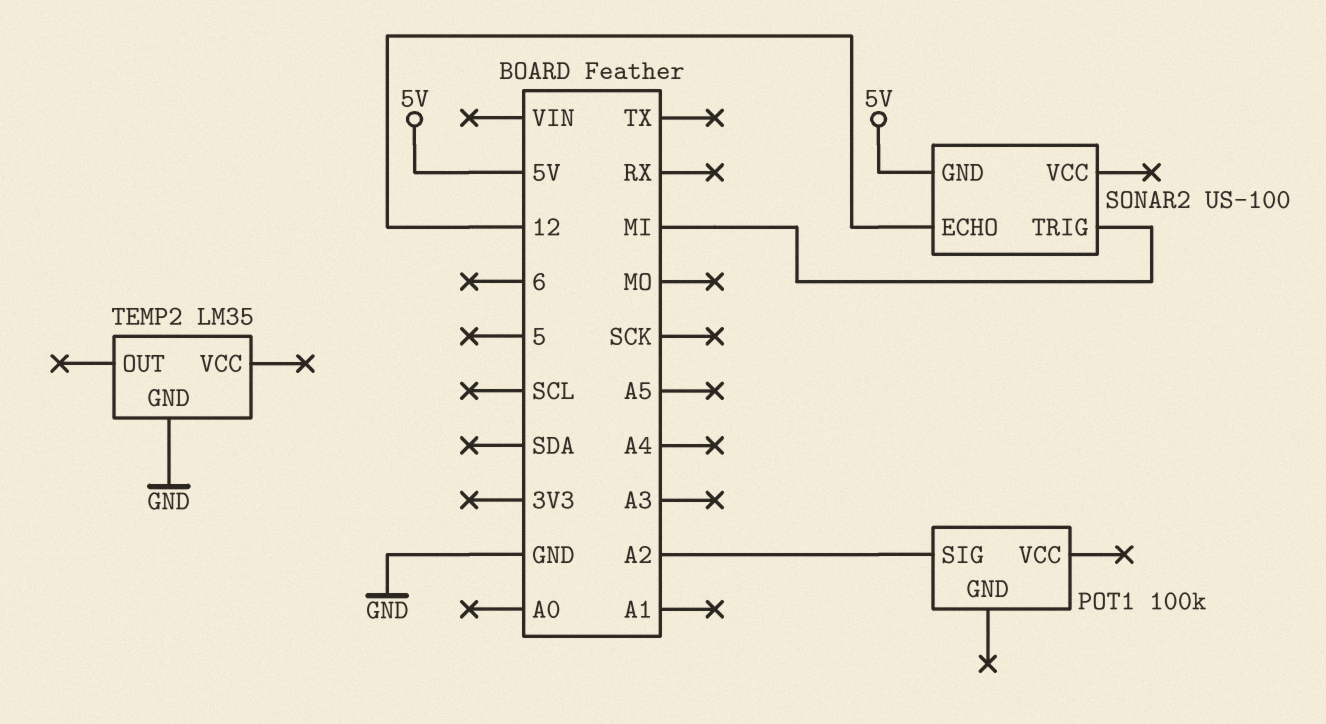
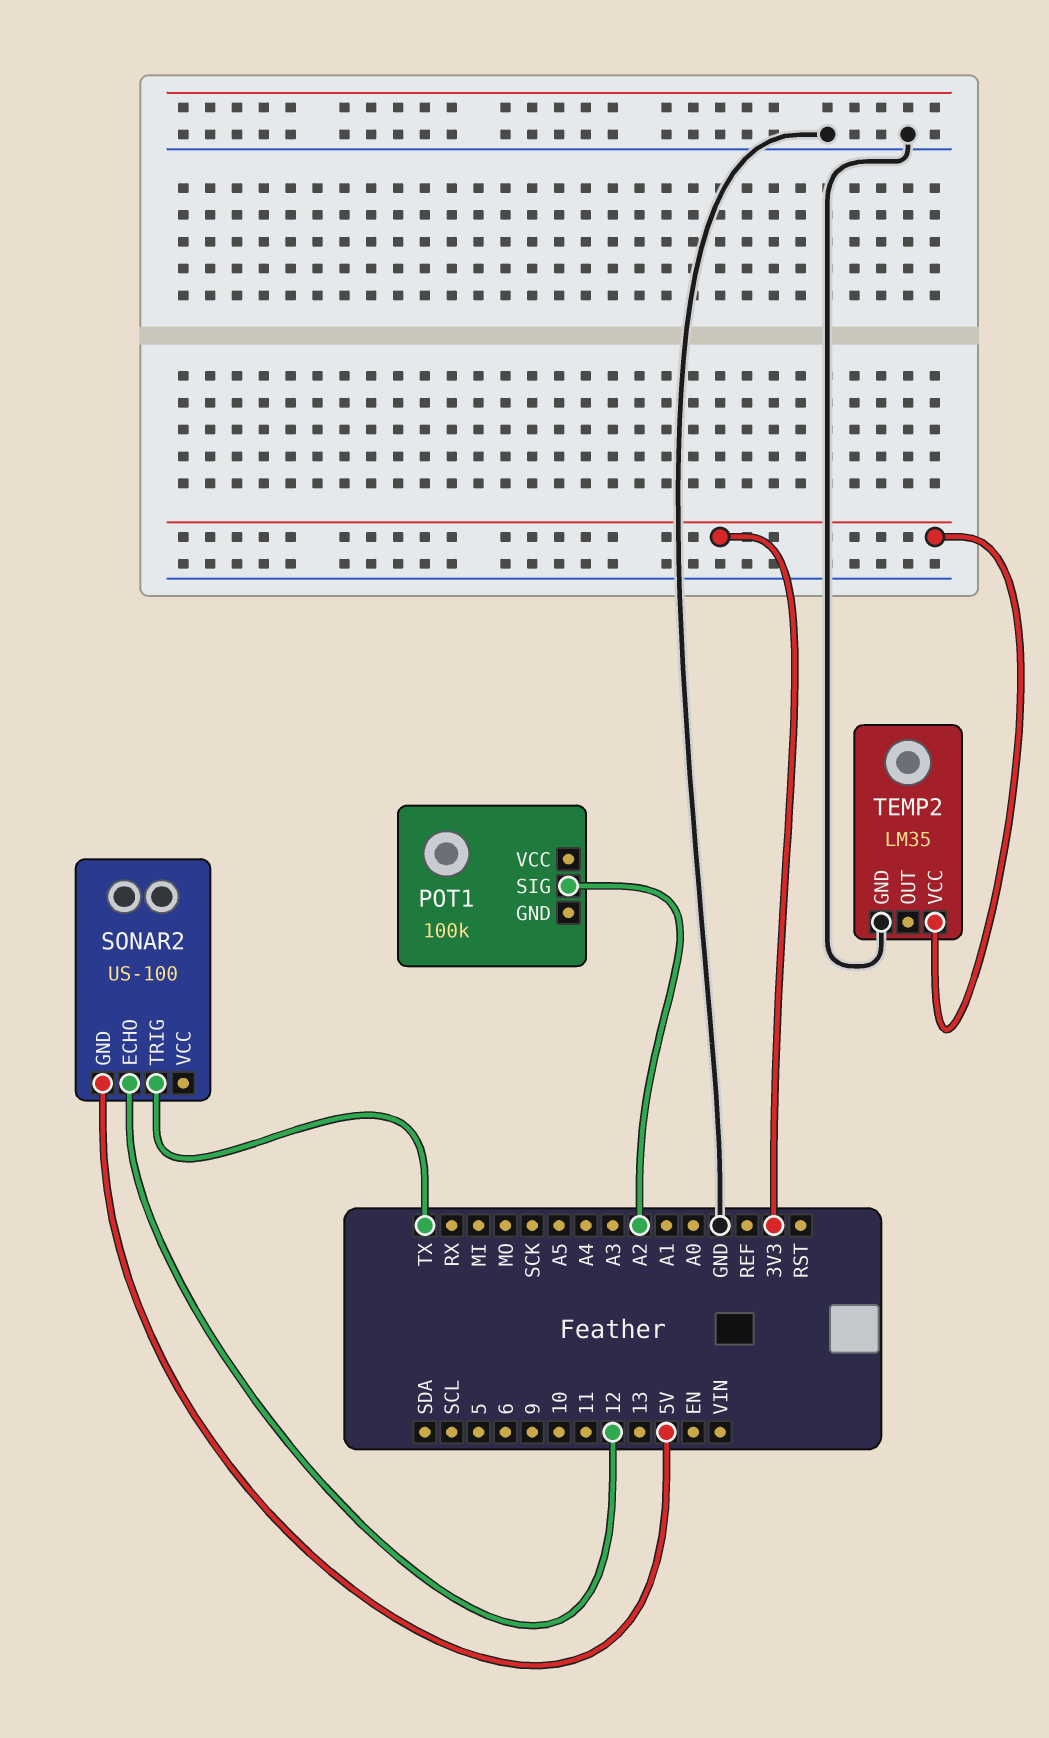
SONAR2 pin TRIG: MI -> TX
TEMP2 pin VCC: none -> 3V3

